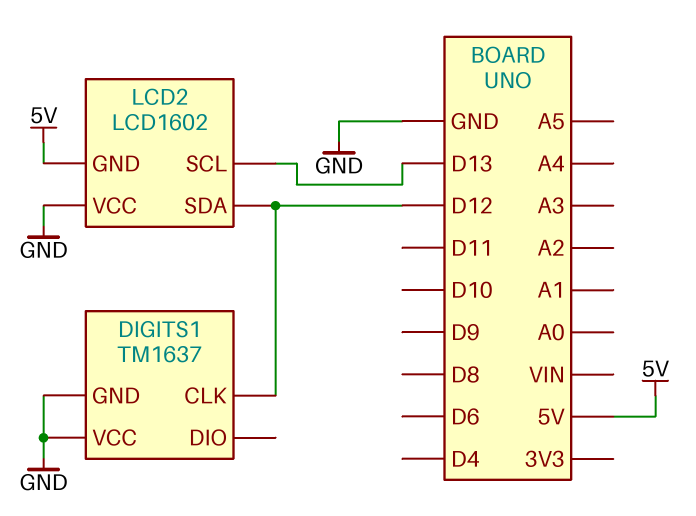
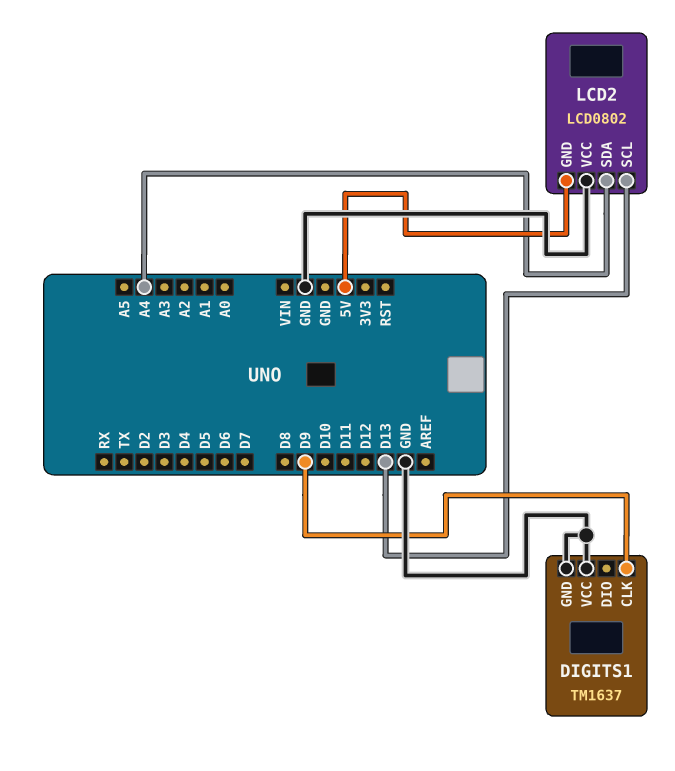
DIGITS1 pin CLK: D12 -> D9
LCD2: LCD1602 -> LCD0802
LCD2 pin SDA: D12 -> A4

